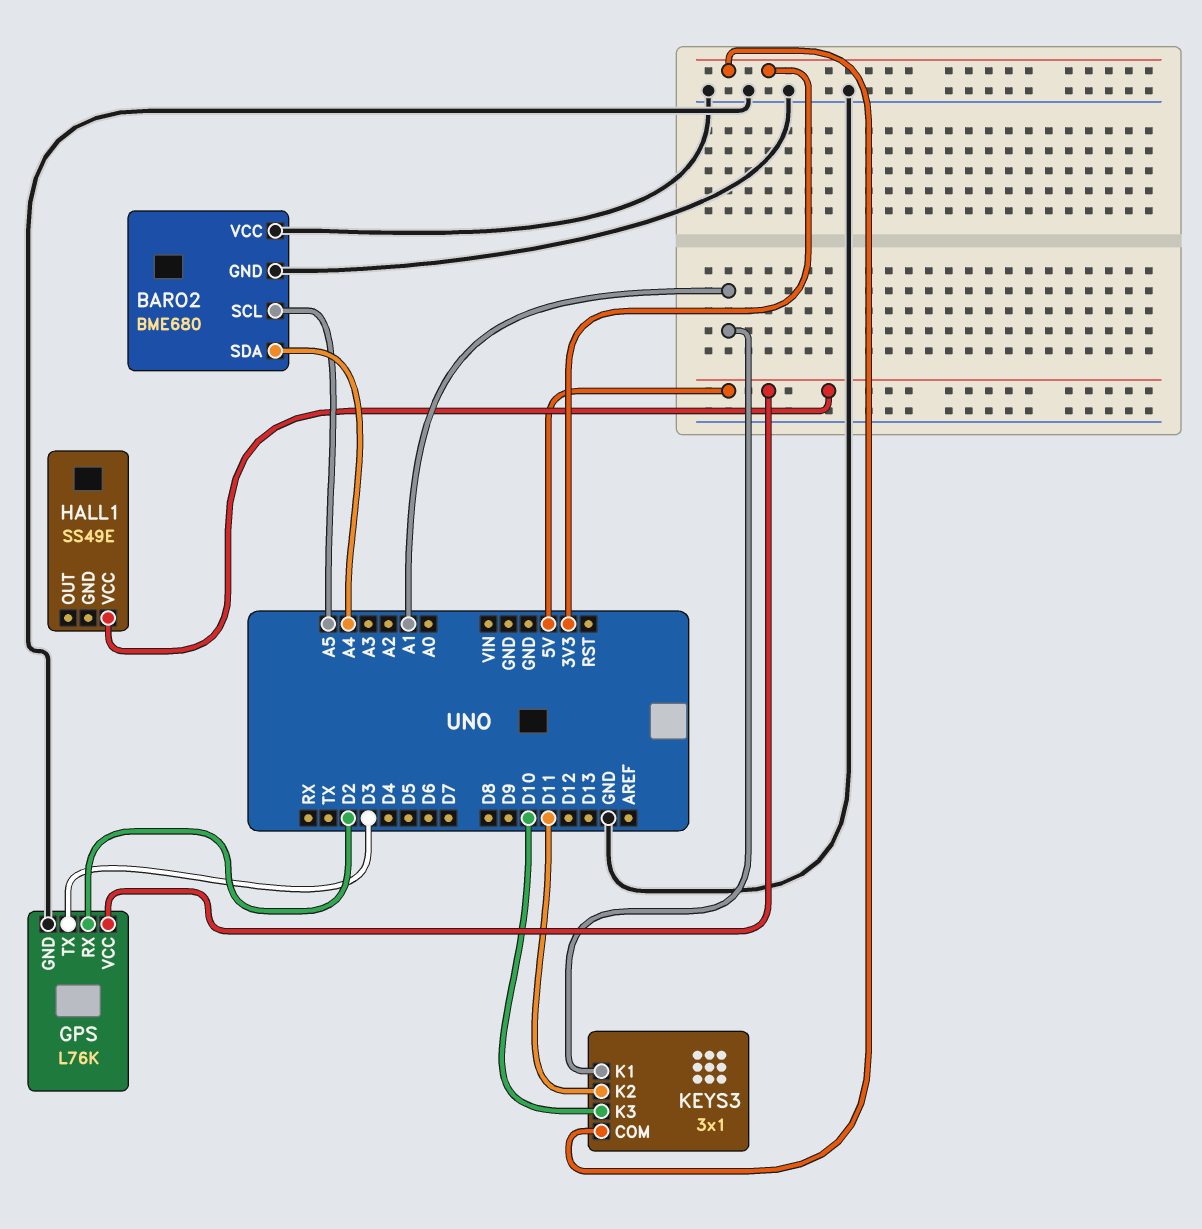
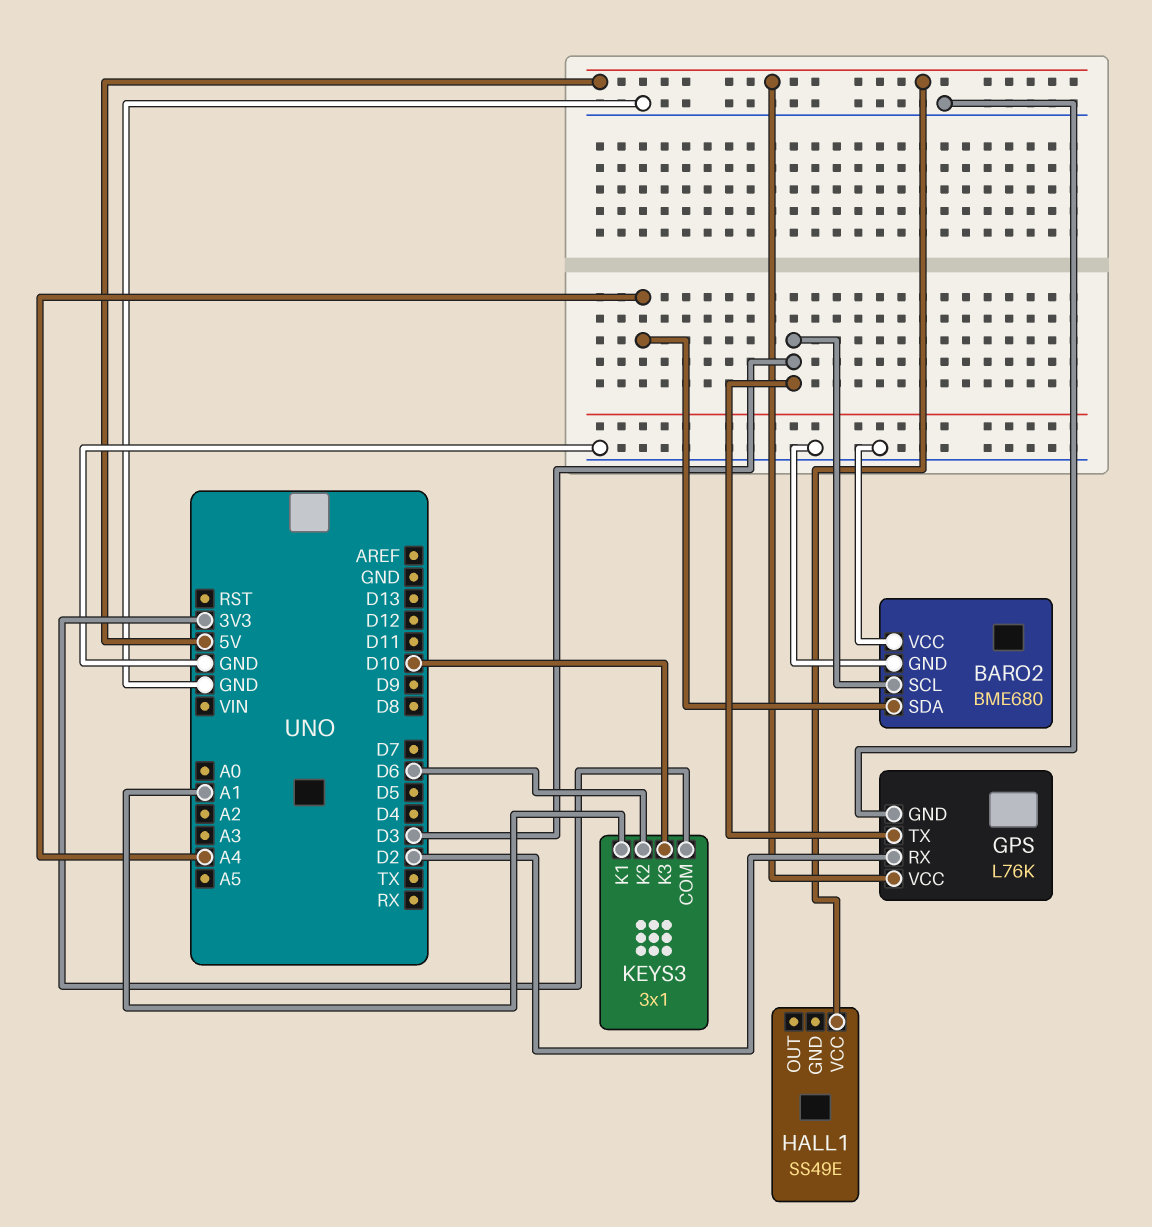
BARO2 pin SCL: A5 -> D3
KEYS3 pin K2: D11 -> D6

